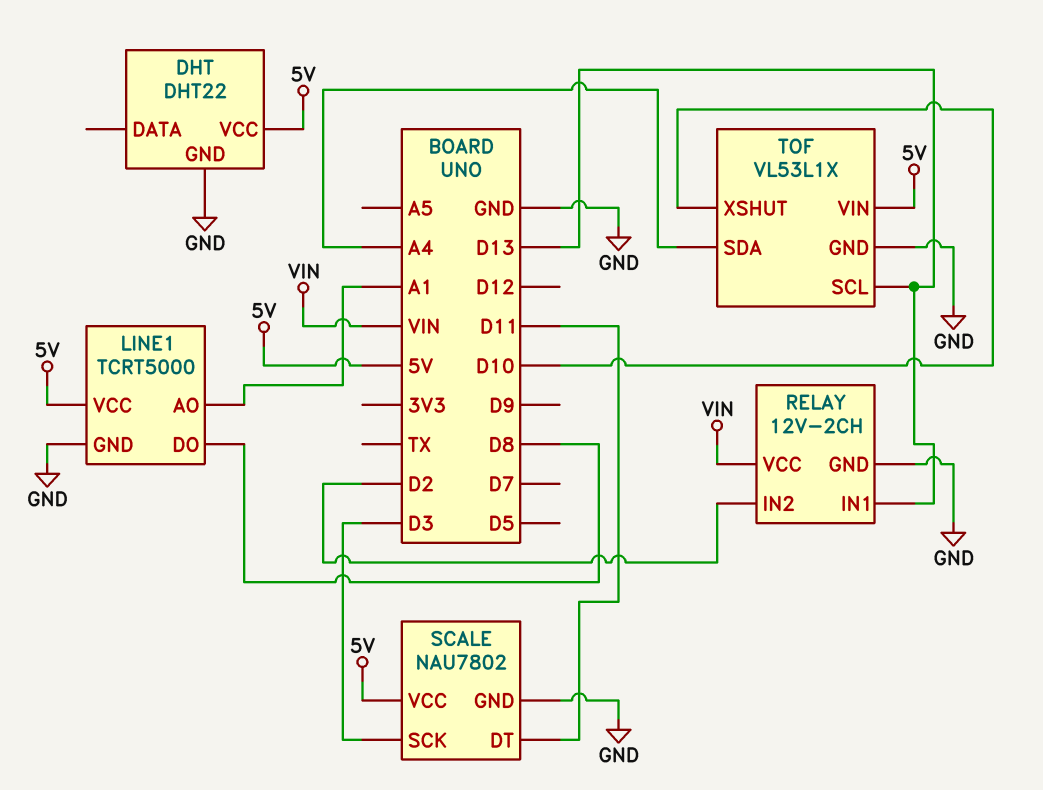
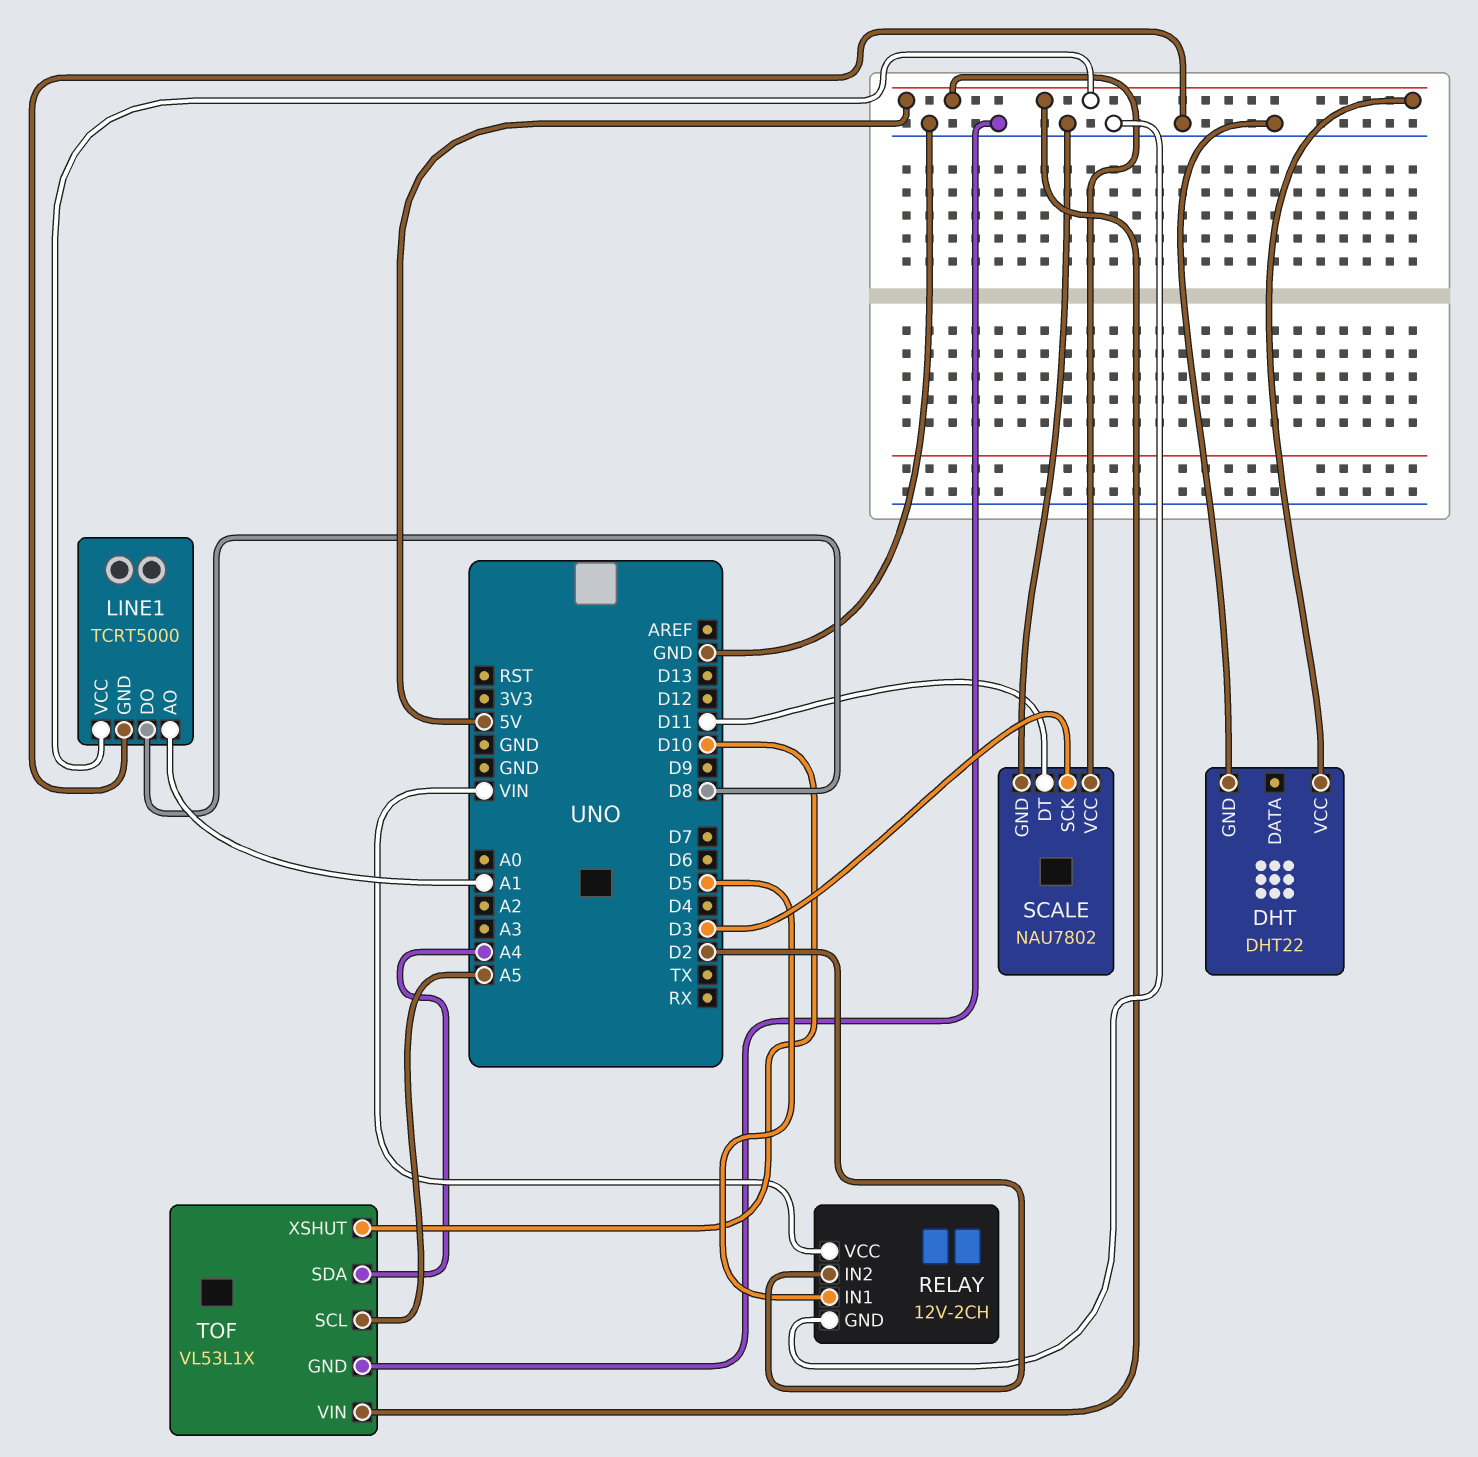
RELAY pin IN1: D13 -> D5
TOF pin SCL: D13 -> A5

